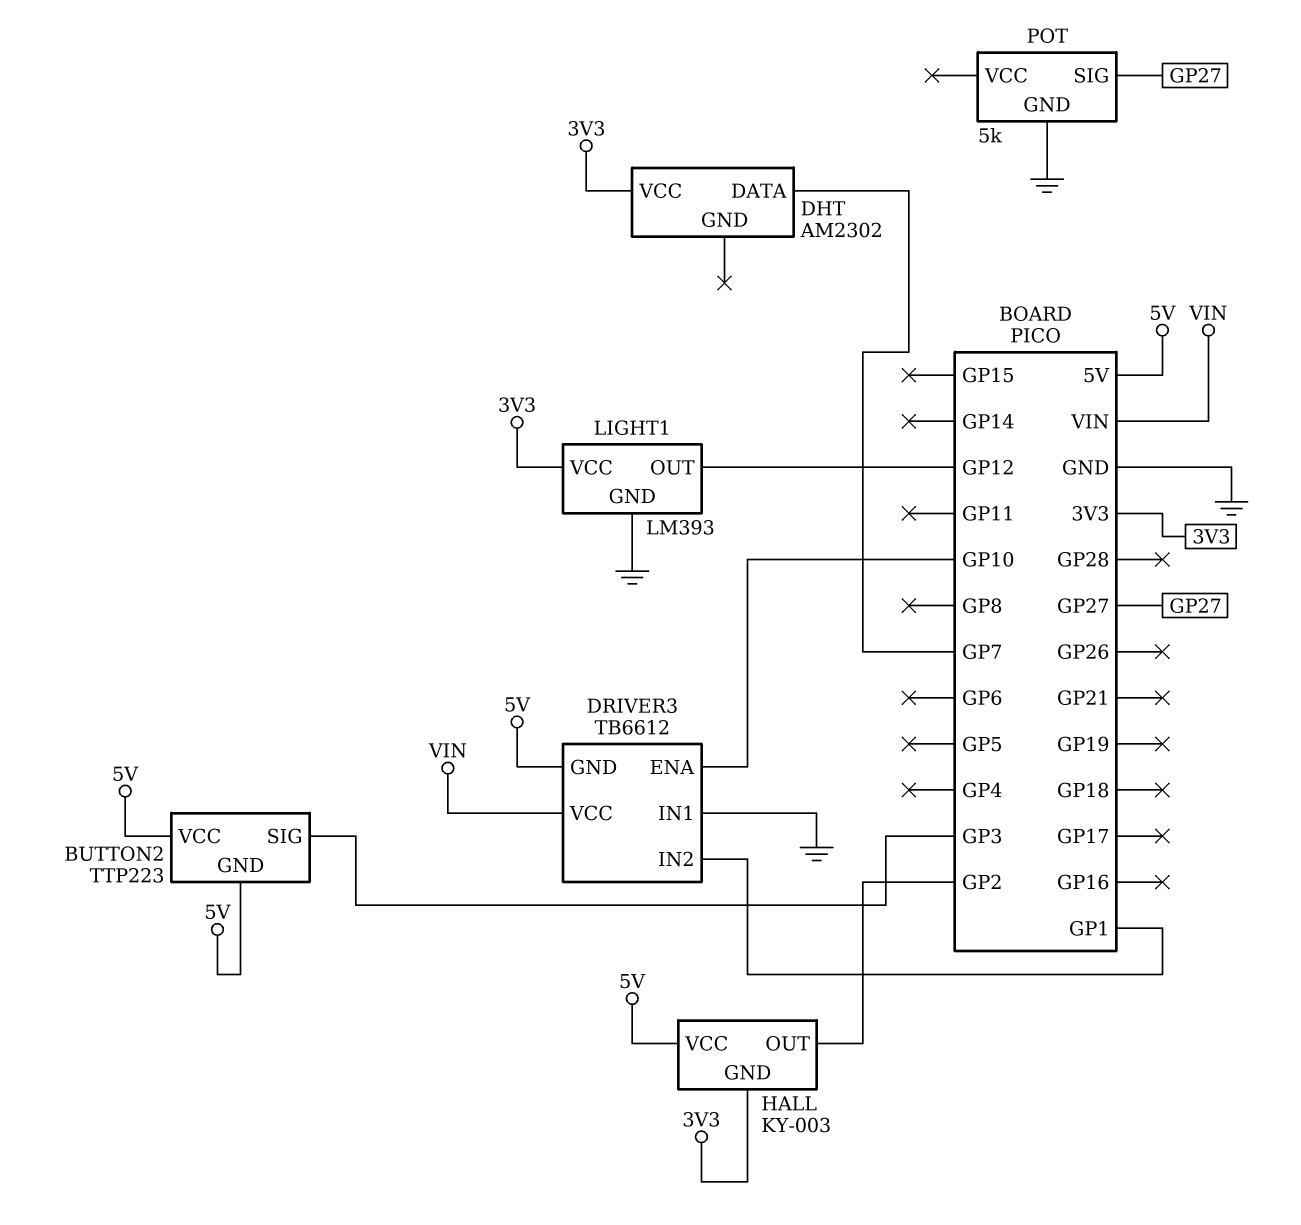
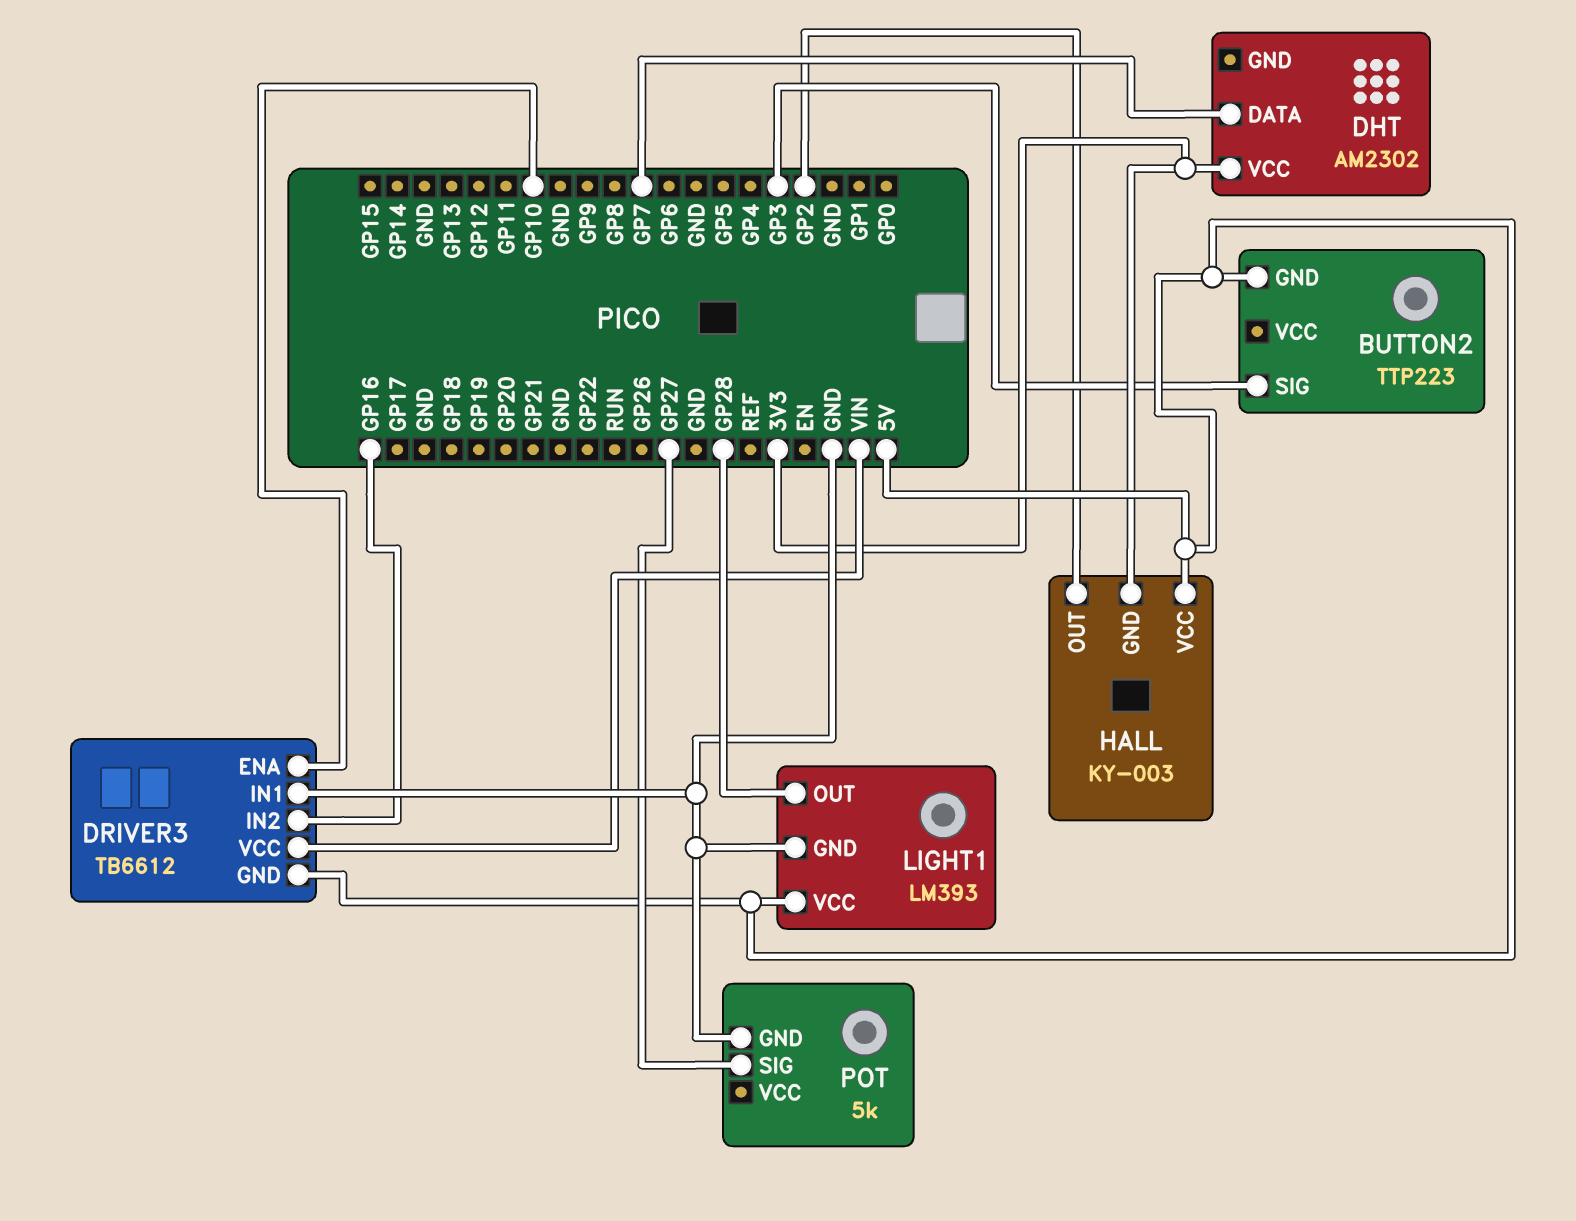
BUTTON2 pin VCC: 5V -> none
DRIVER3 pin IN2: GP1 -> GP16
LIGHT1 pin OUT: GP12 -> GP28
LIGHT1 pin VCC: 3V3 -> 5V

